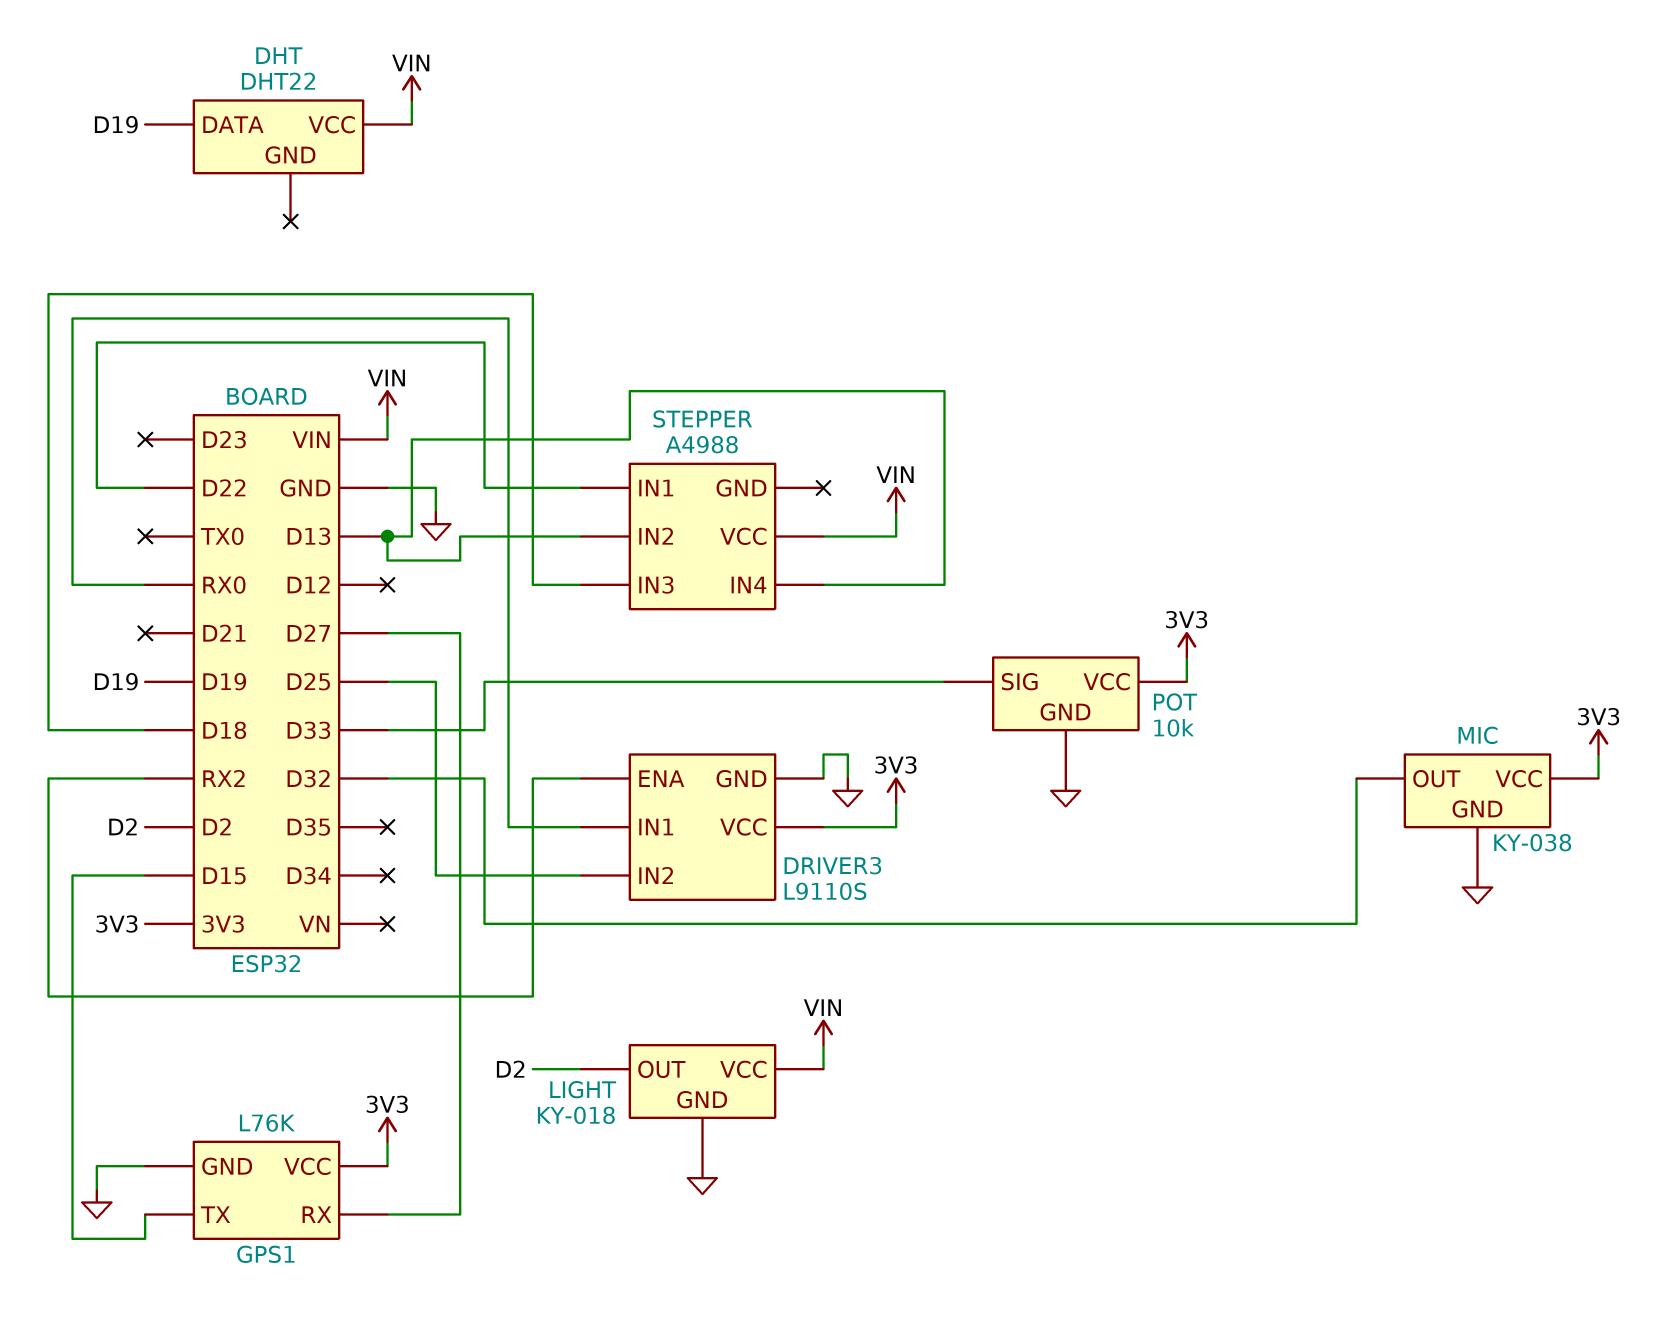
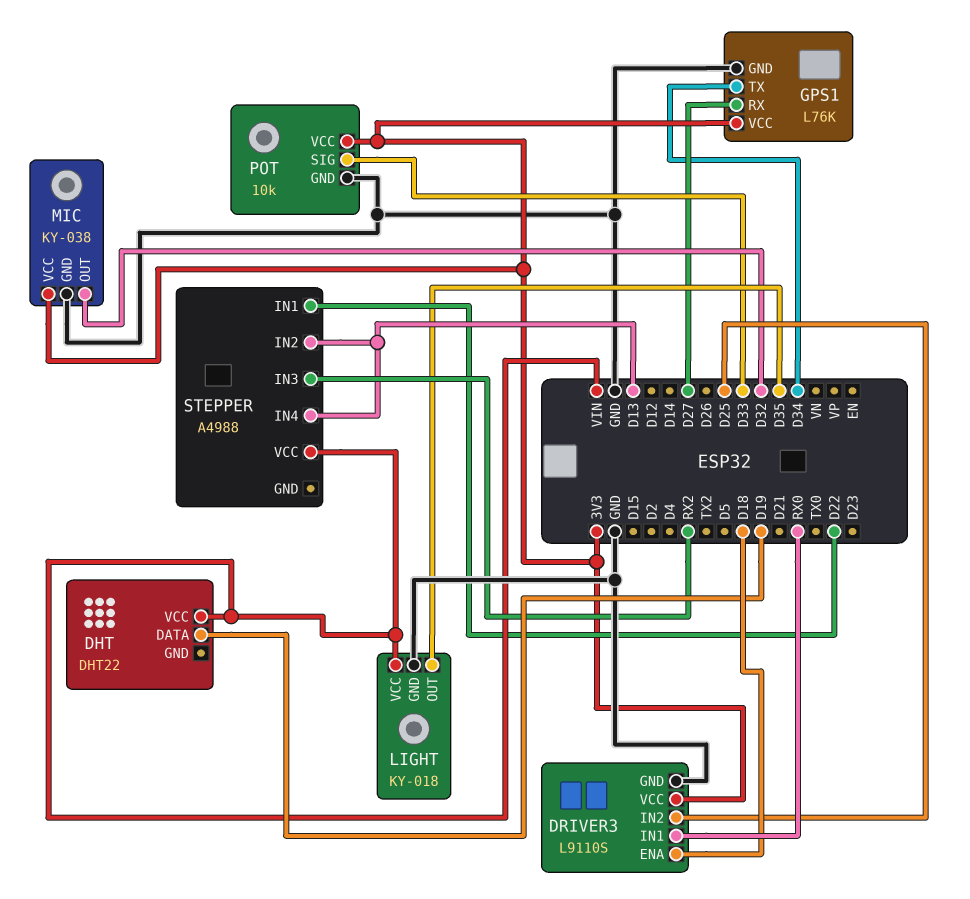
DRIVER3 pin ENA: RX2 -> D18
GPS1 pin TX: D15 -> D34
LIGHT pin OUT: D2 -> D35
STEPPER pin IN3: D18 -> RX2

